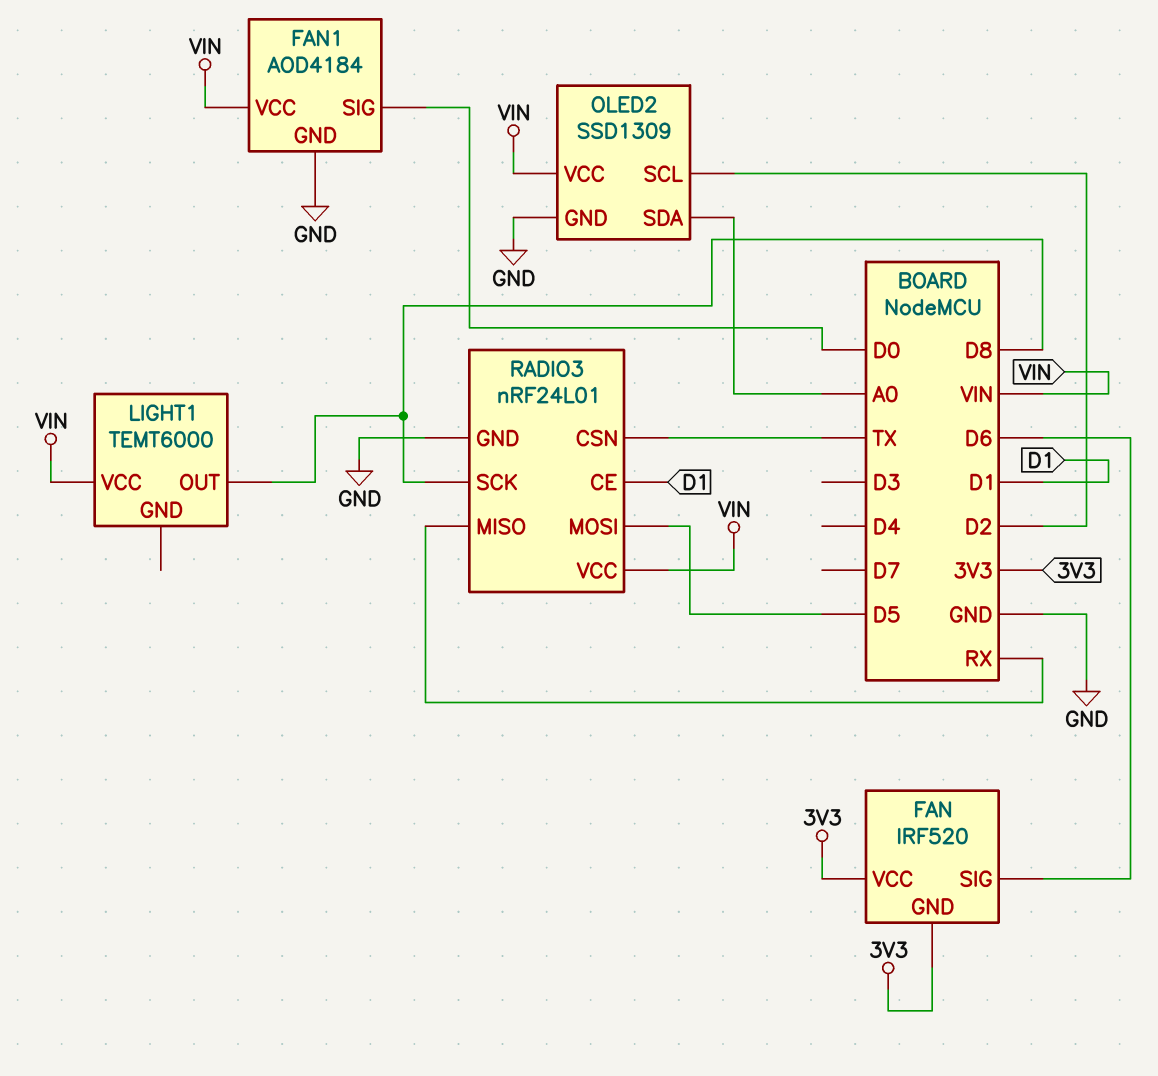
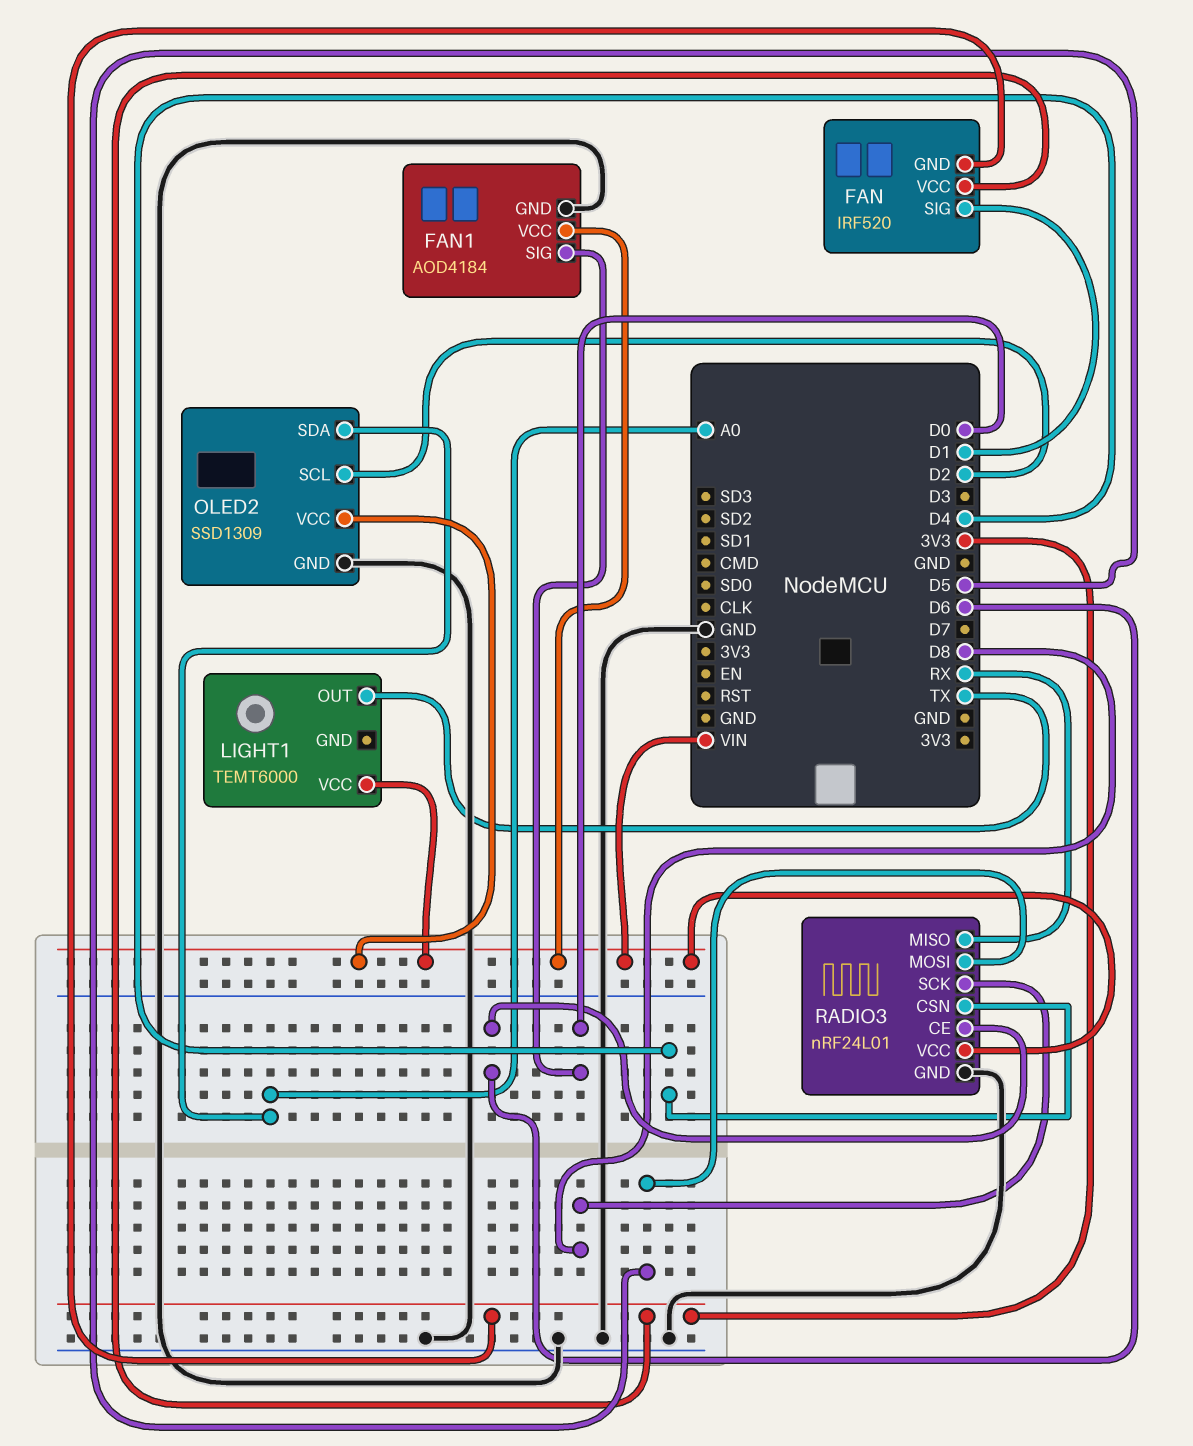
FAN pin SIG: D6 -> D1
LIGHT1 pin OUT: D8 -> TX
RADIO3 pin CE: D1 -> D6
RADIO3 pin CSN: TX -> D4

